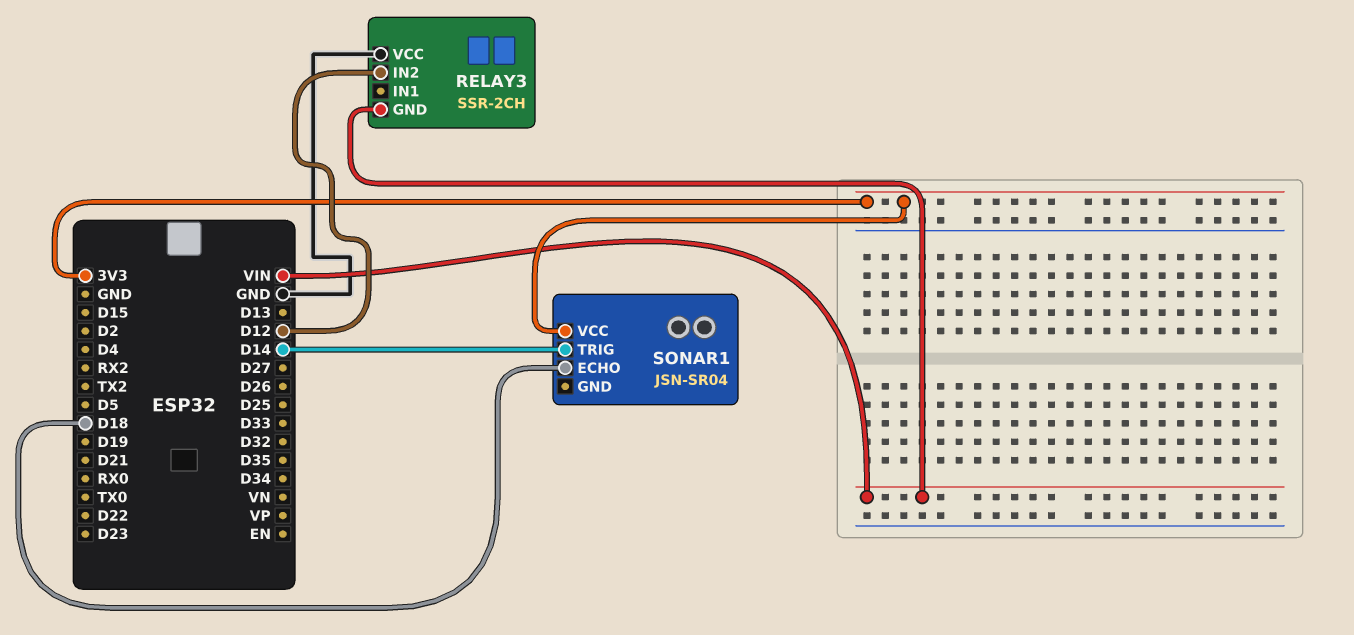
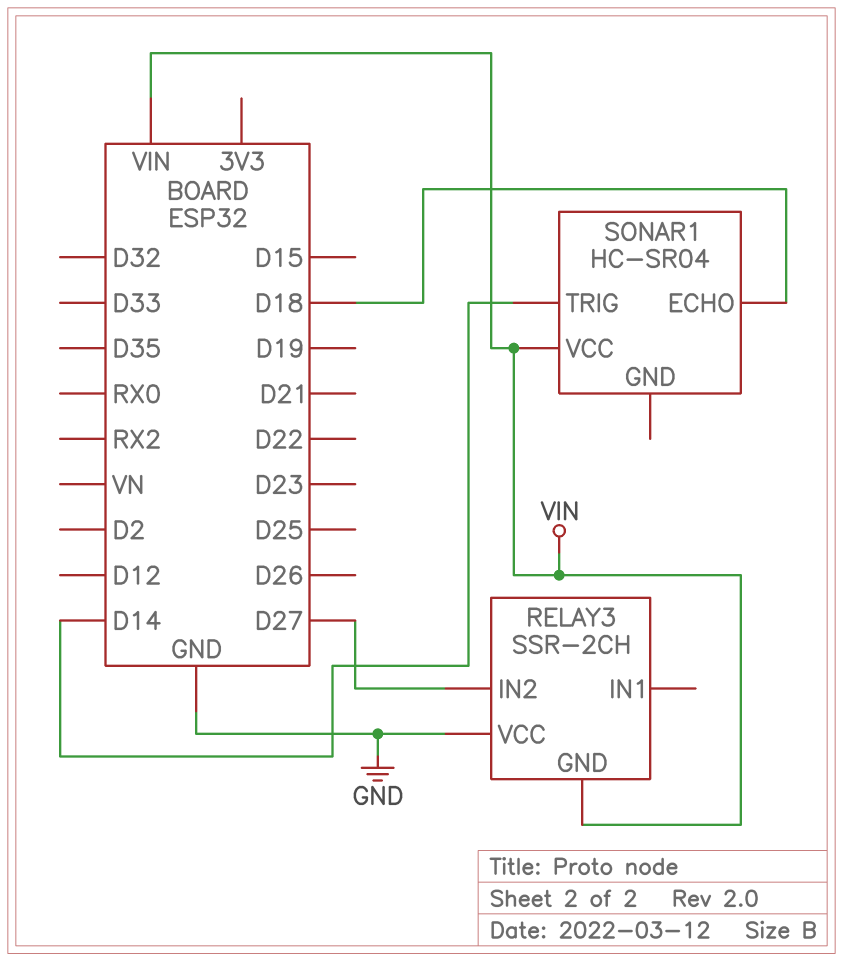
RELAY3 pin IN2: D12 -> D27
SONAR1: JSN-SR04 -> HC-SR04
SONAR1 pin VCC: 3V3 -> VIN

